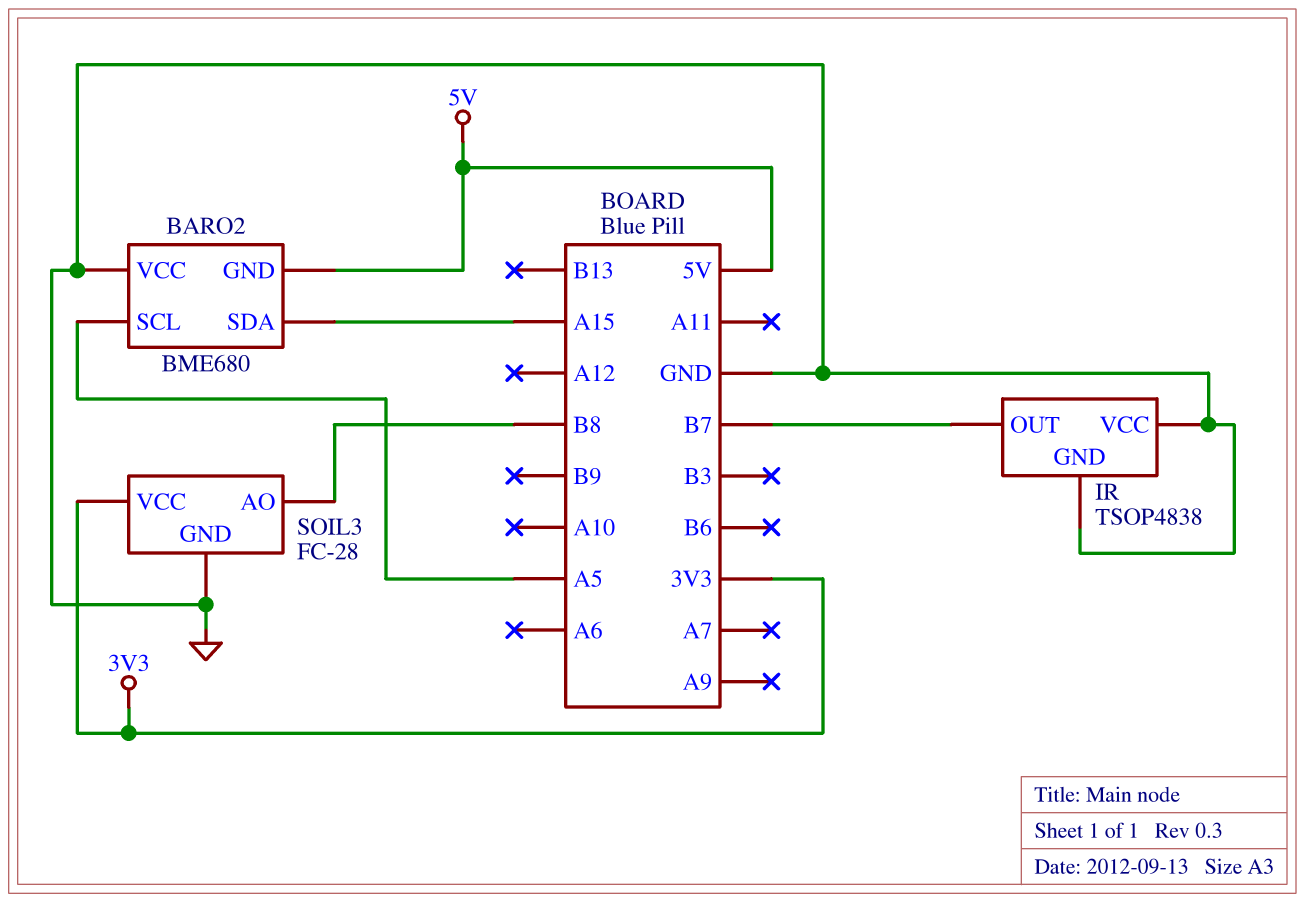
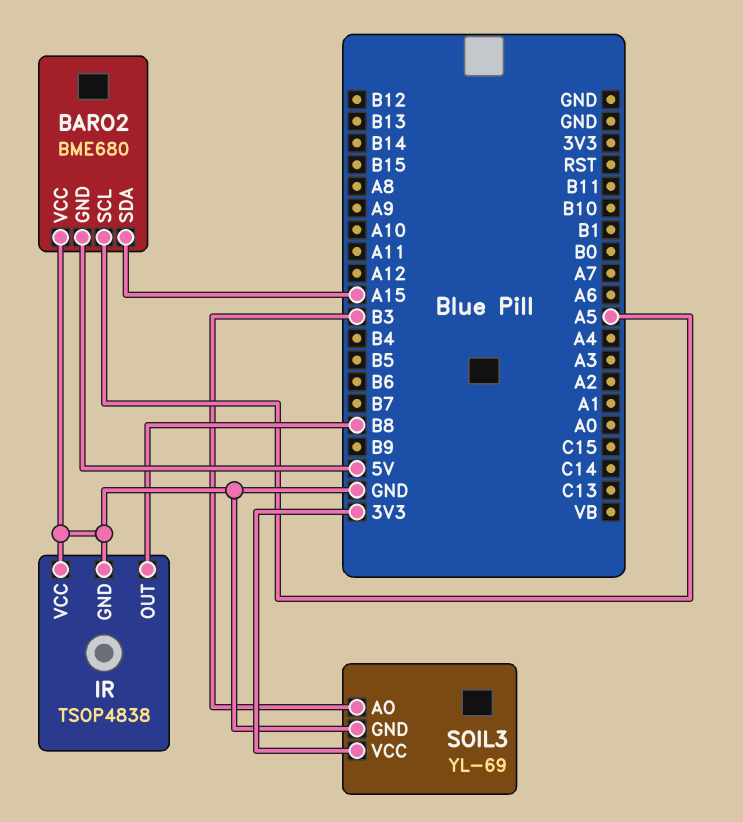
IR pin OUT: B7 -> B8
SOIL3: FC-28 -> YL-69
SOIL3 pin AO: B8 -> B3

